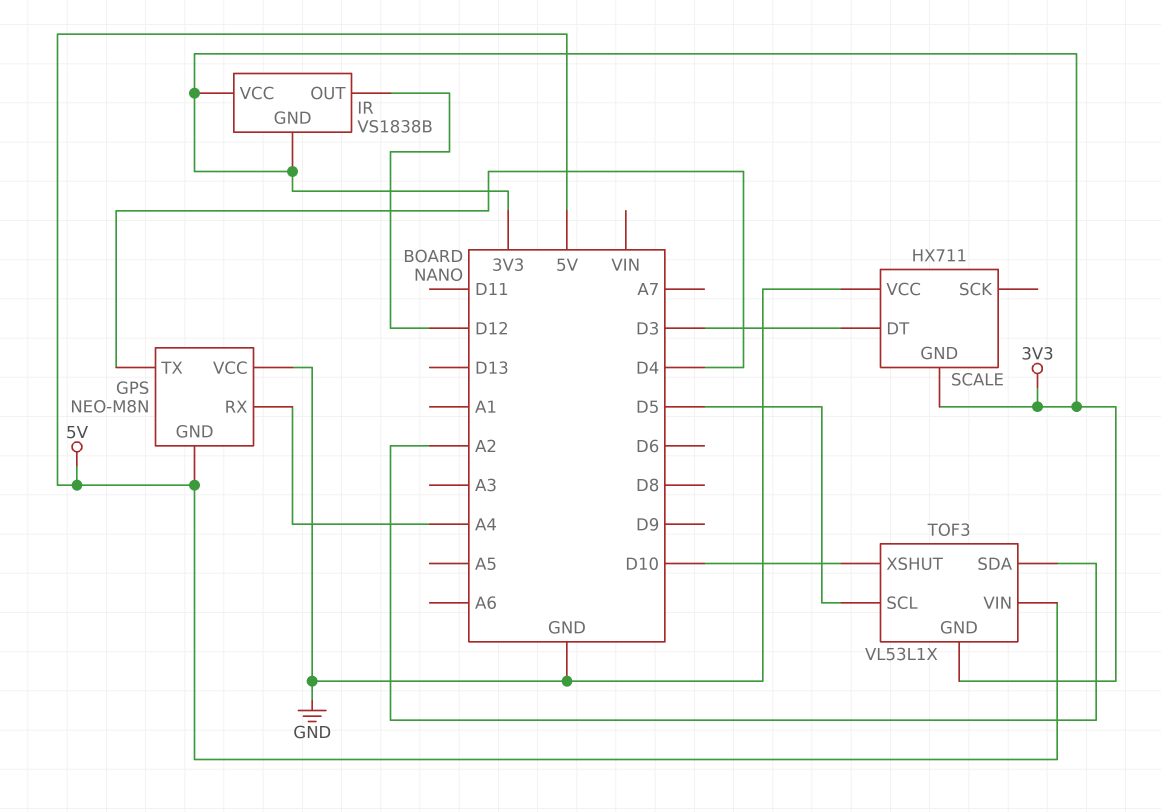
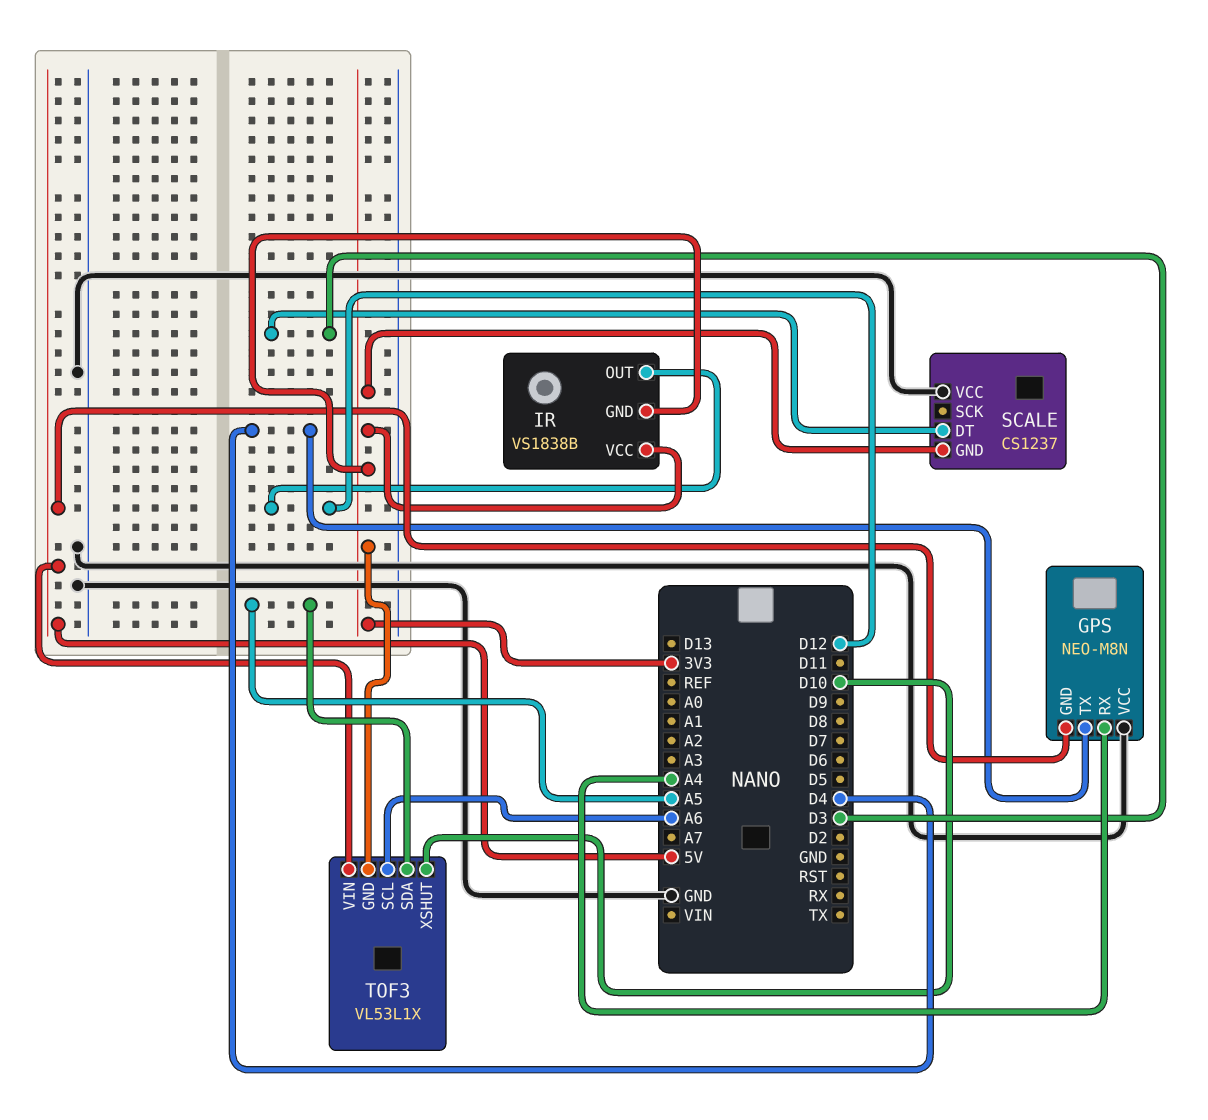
SCALE: HX711 -> CS1237
TOF3 pin SCL: D5 -> A6
TOF3 pin SDA: A2 -> A5

